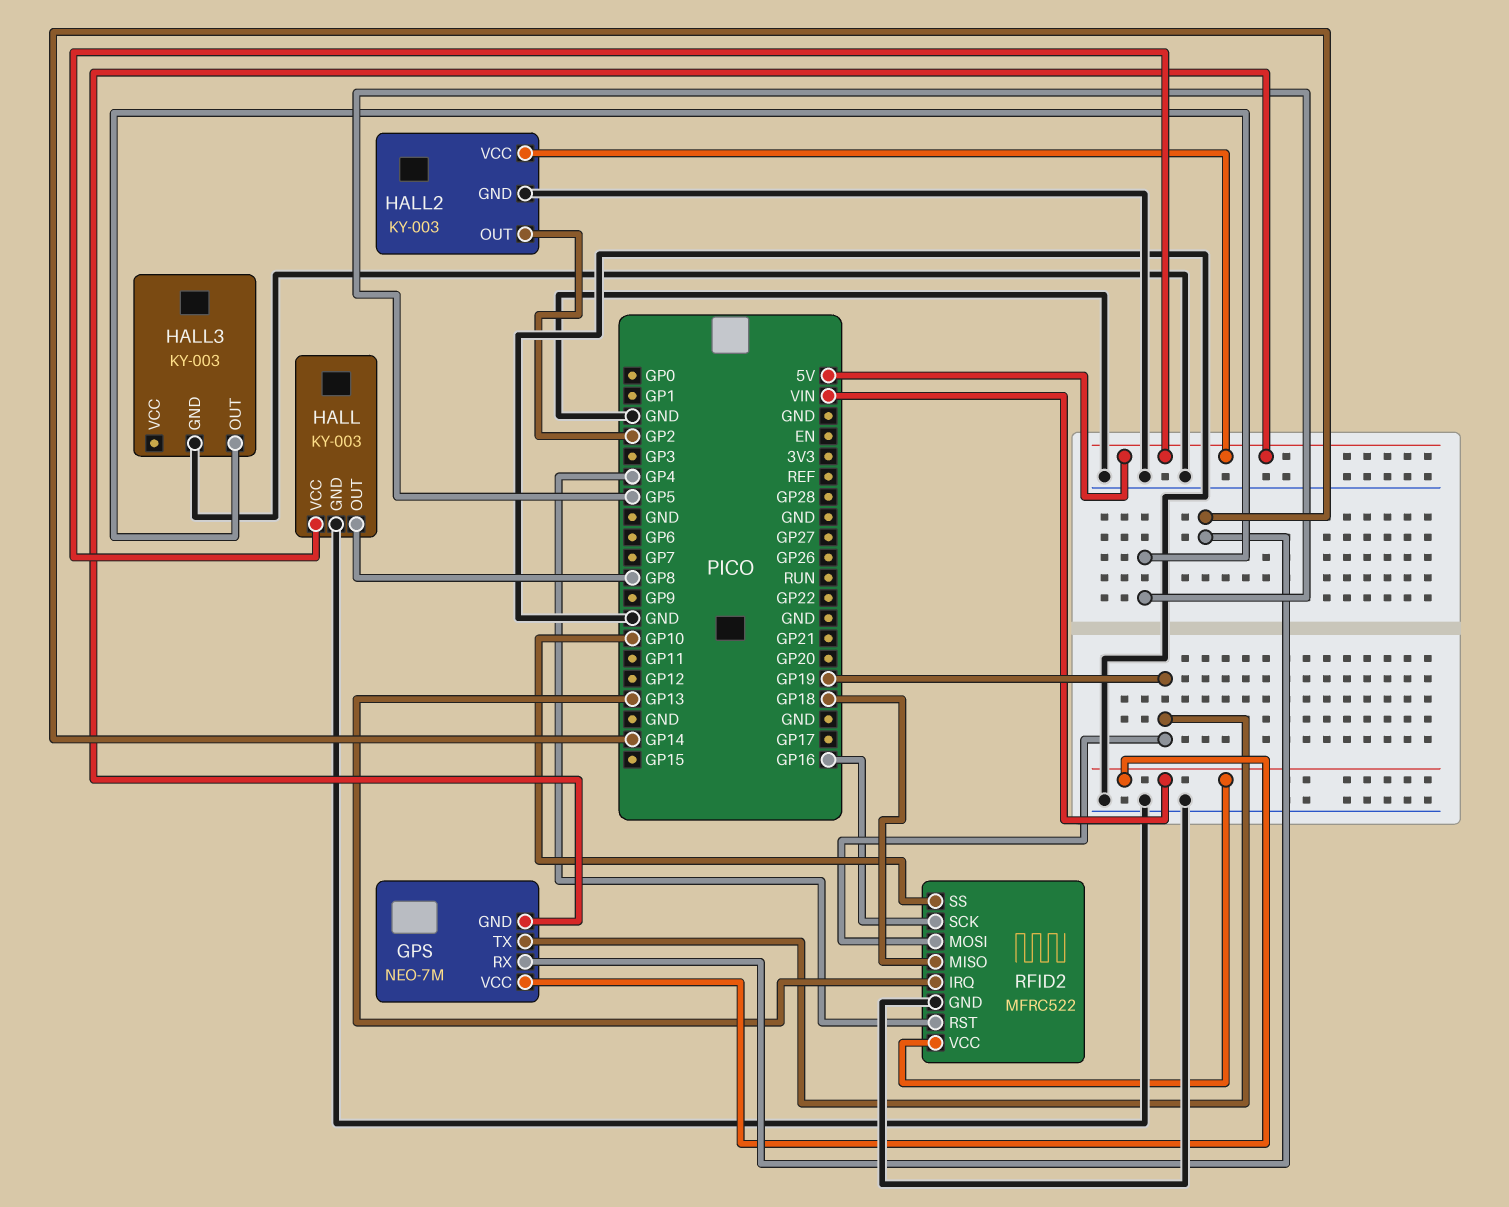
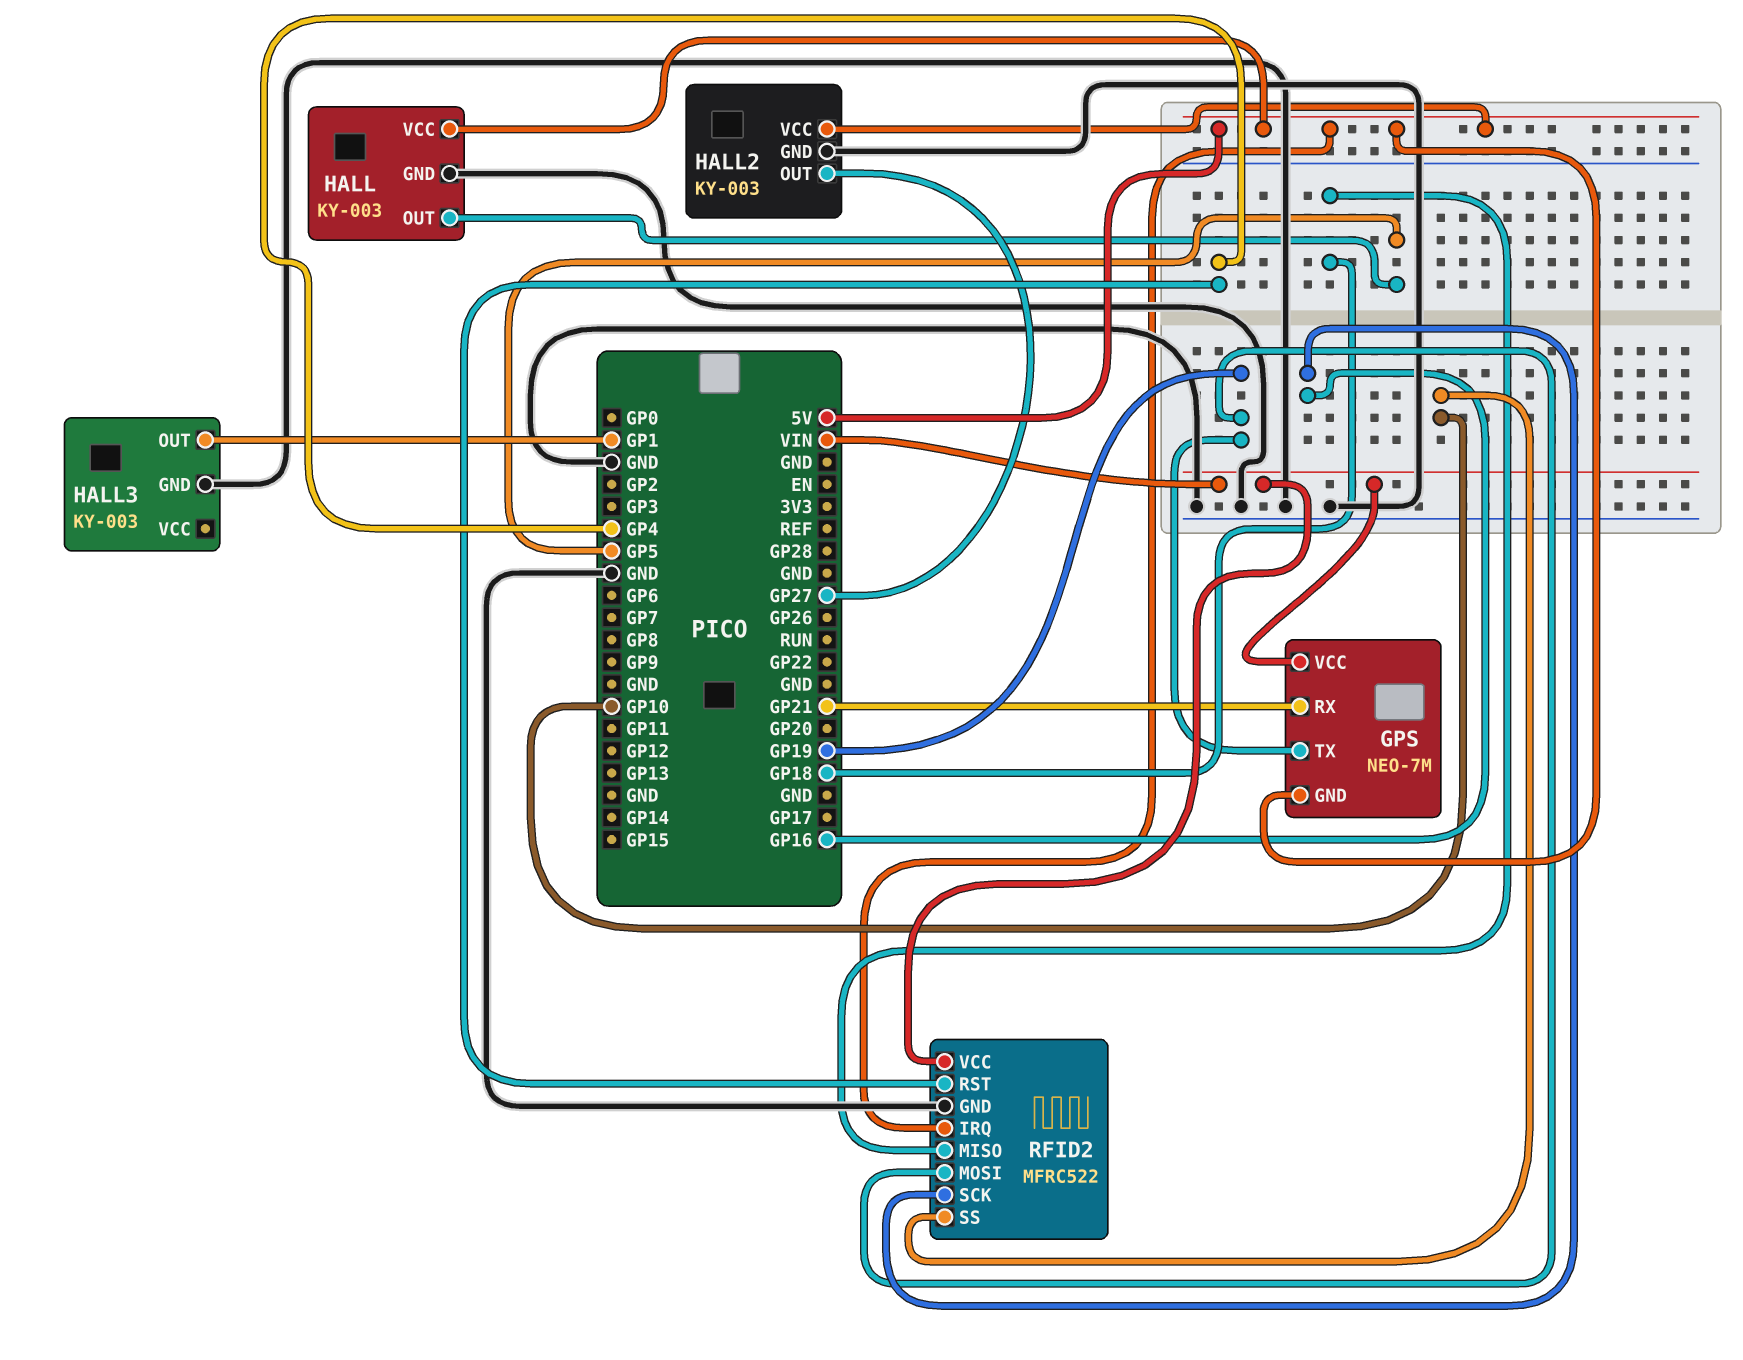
GPS pin RX: GP14 -> GP21
HALL pin OUT: GP8 -> GP5
HALL2 pin OUT: GP2 -> GP27
HALL3 pin OUT: GP5 -> GP1
RFID2 pin IRQ: GP13 -> 5V

